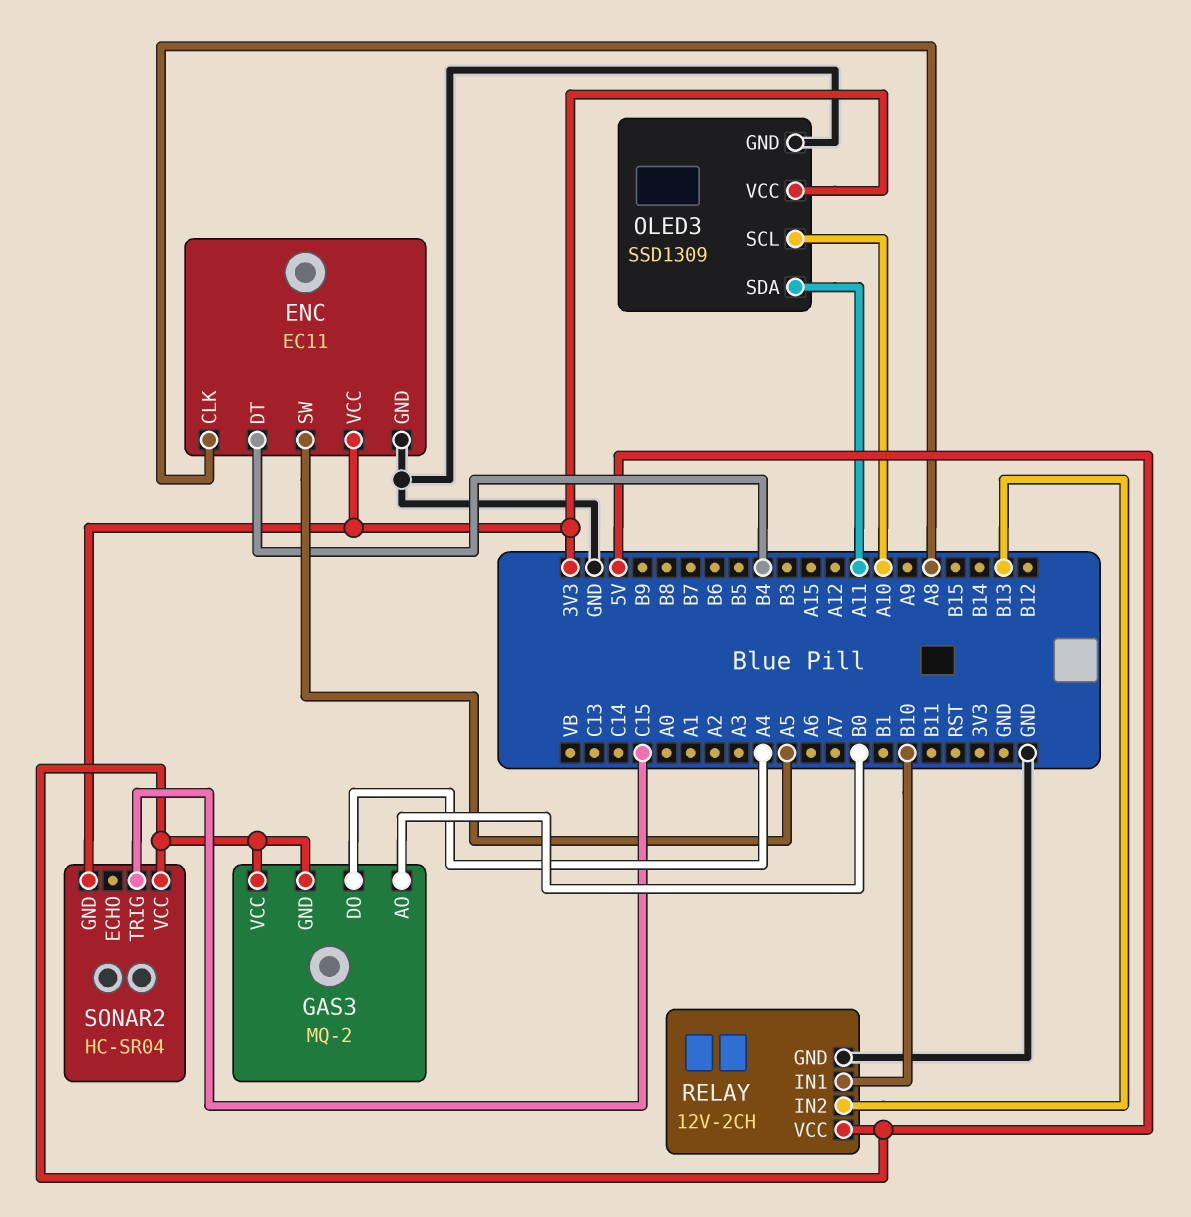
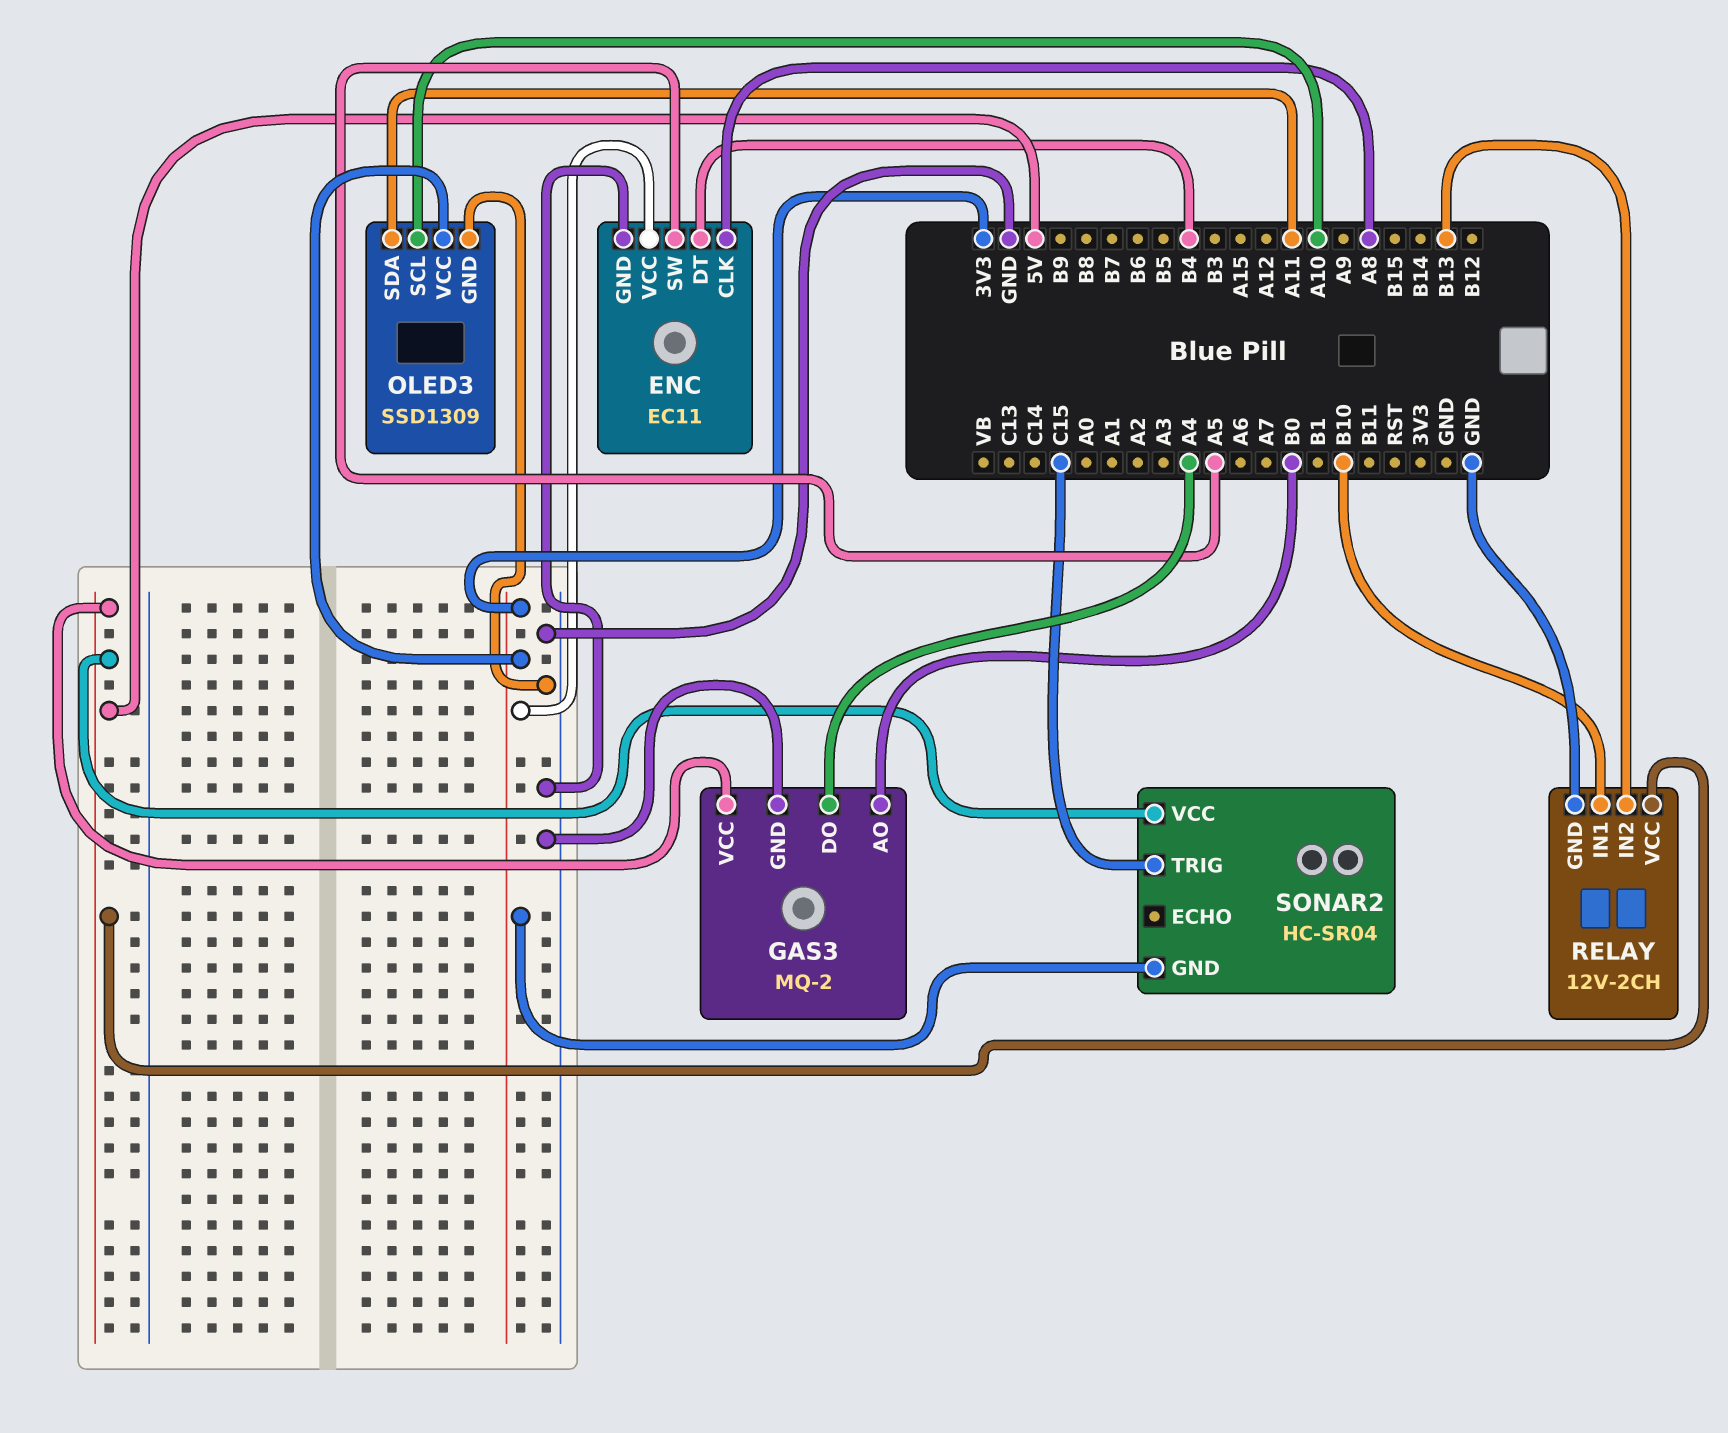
GAS3 pin GND: 5V -> GND

